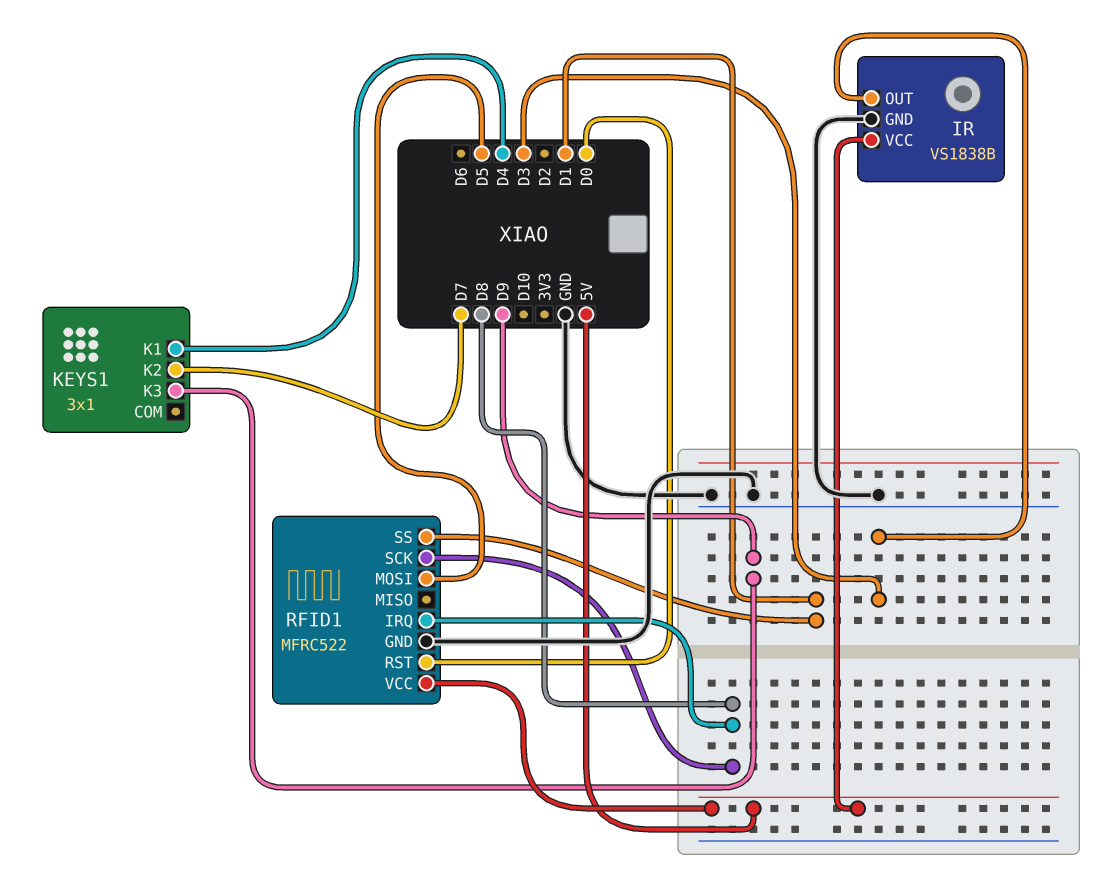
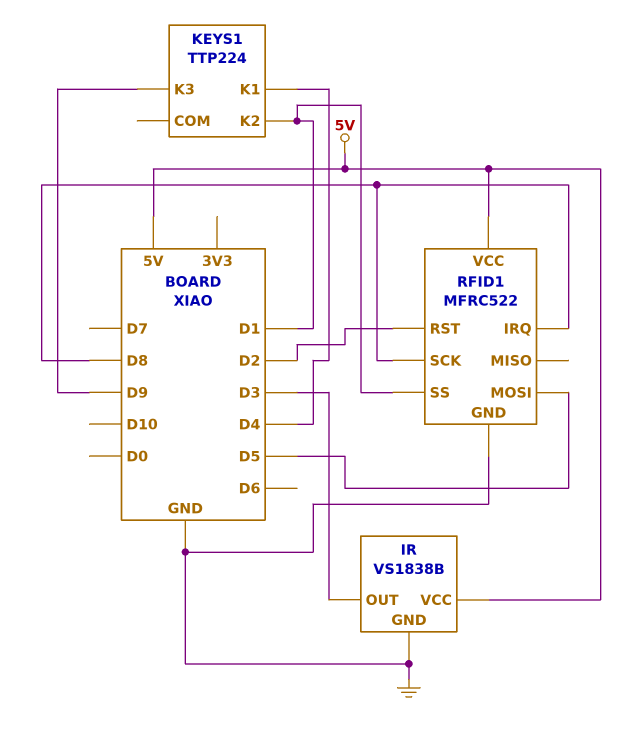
KEYS1: 3x1 -> TTP224
KEYS1 pin K2: D7 -> D1
RFID1 pin RST: D0 -> D2

